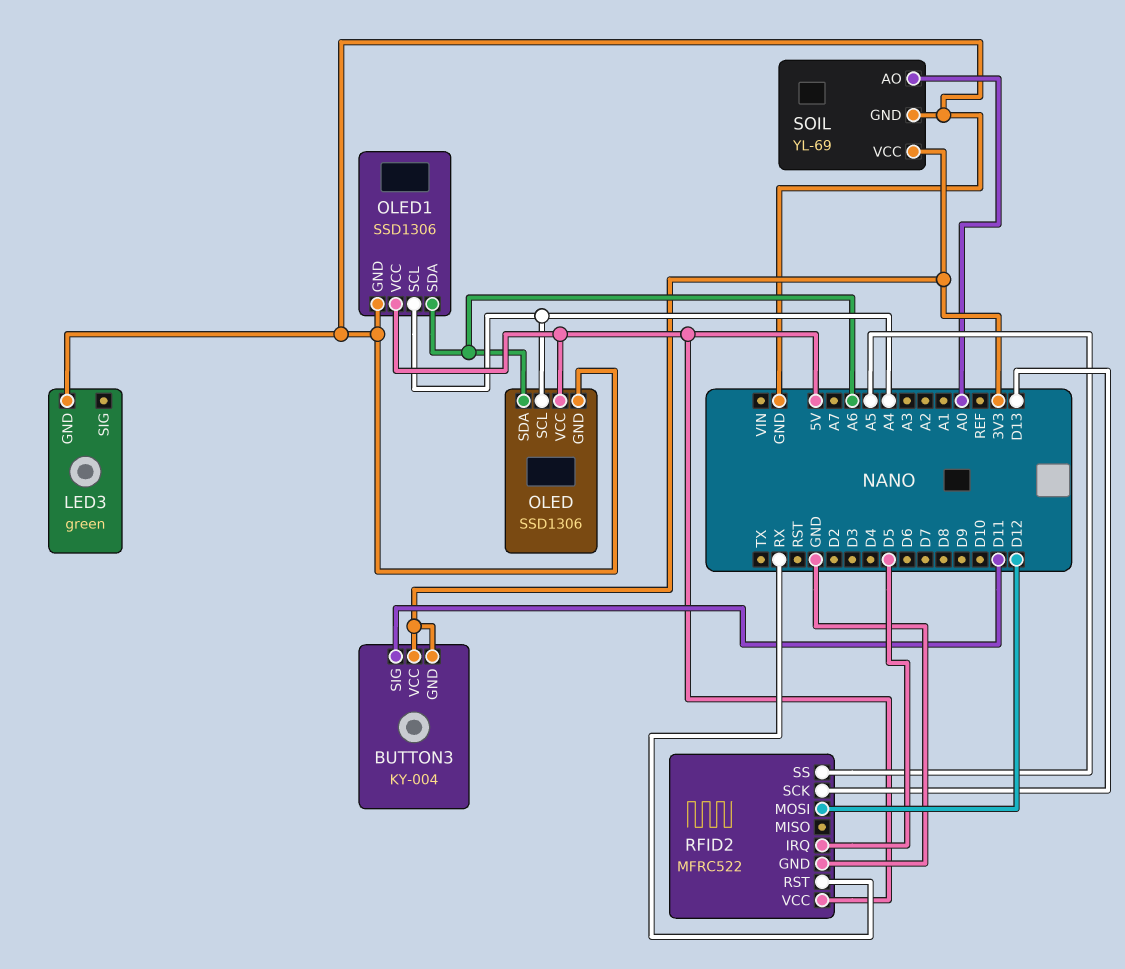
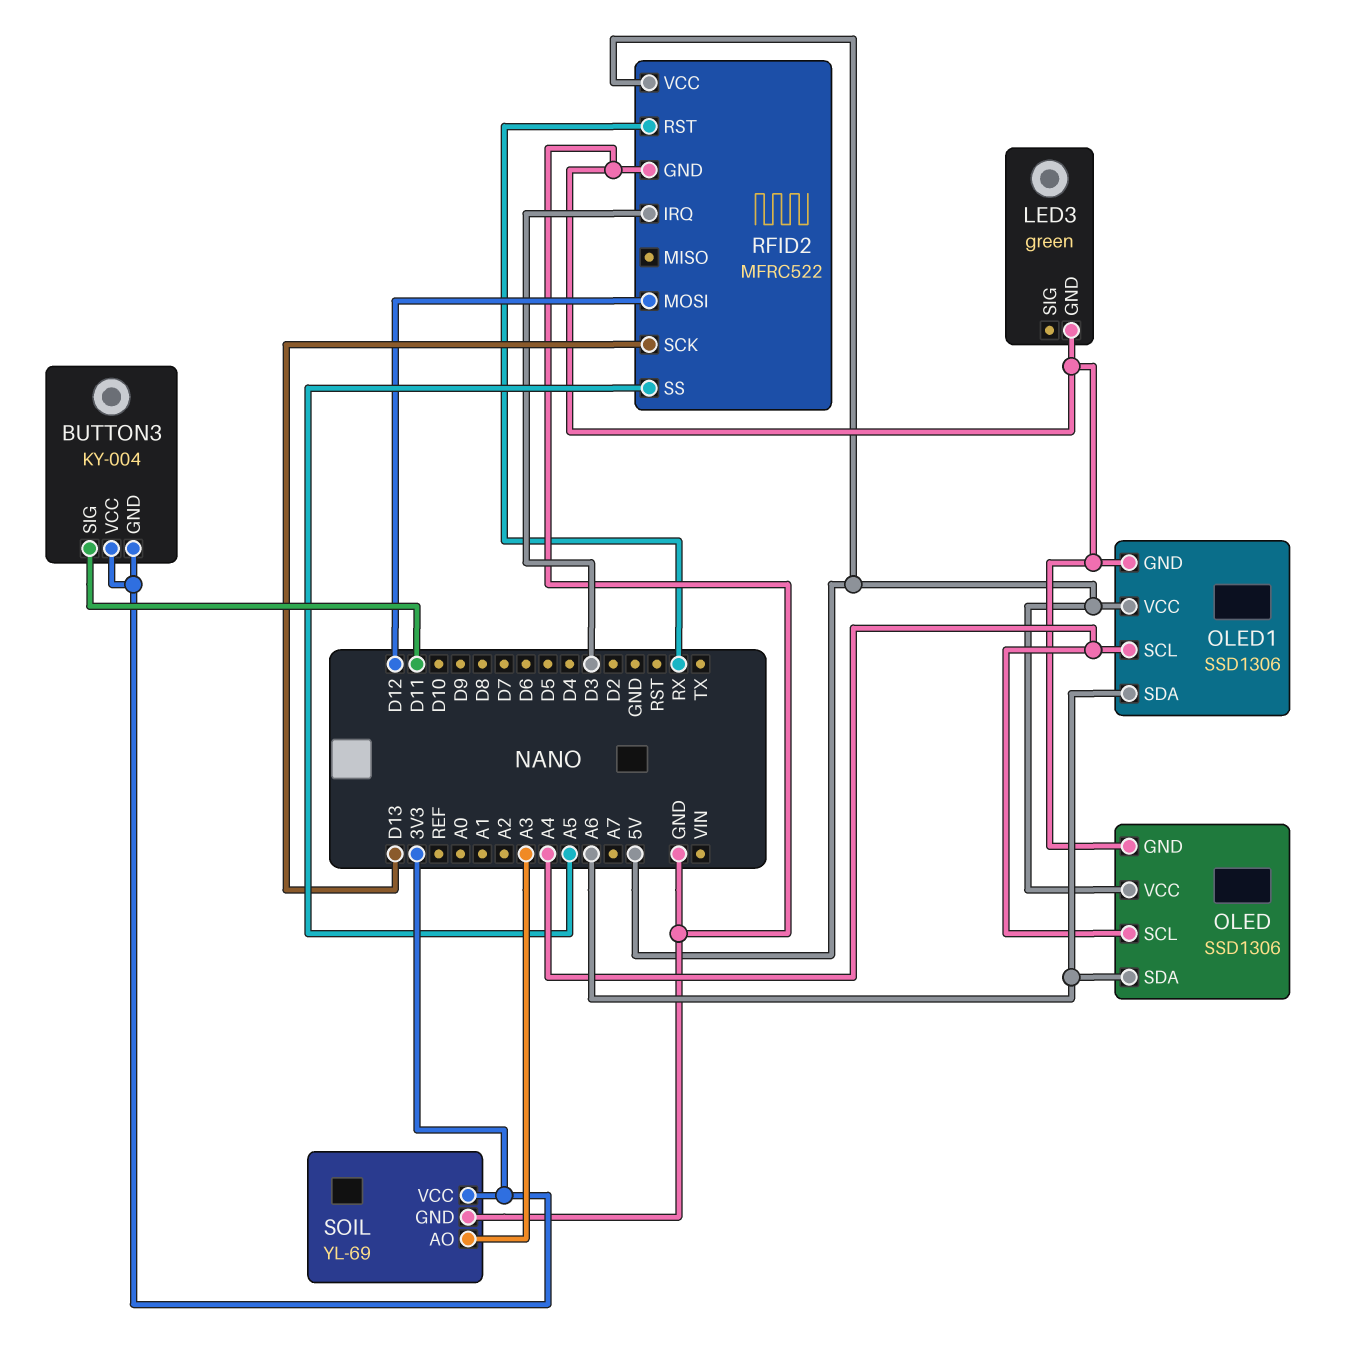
RFID2 pin IRQ: D5 -> D3
SOIL pin AO: A0 -> A3

